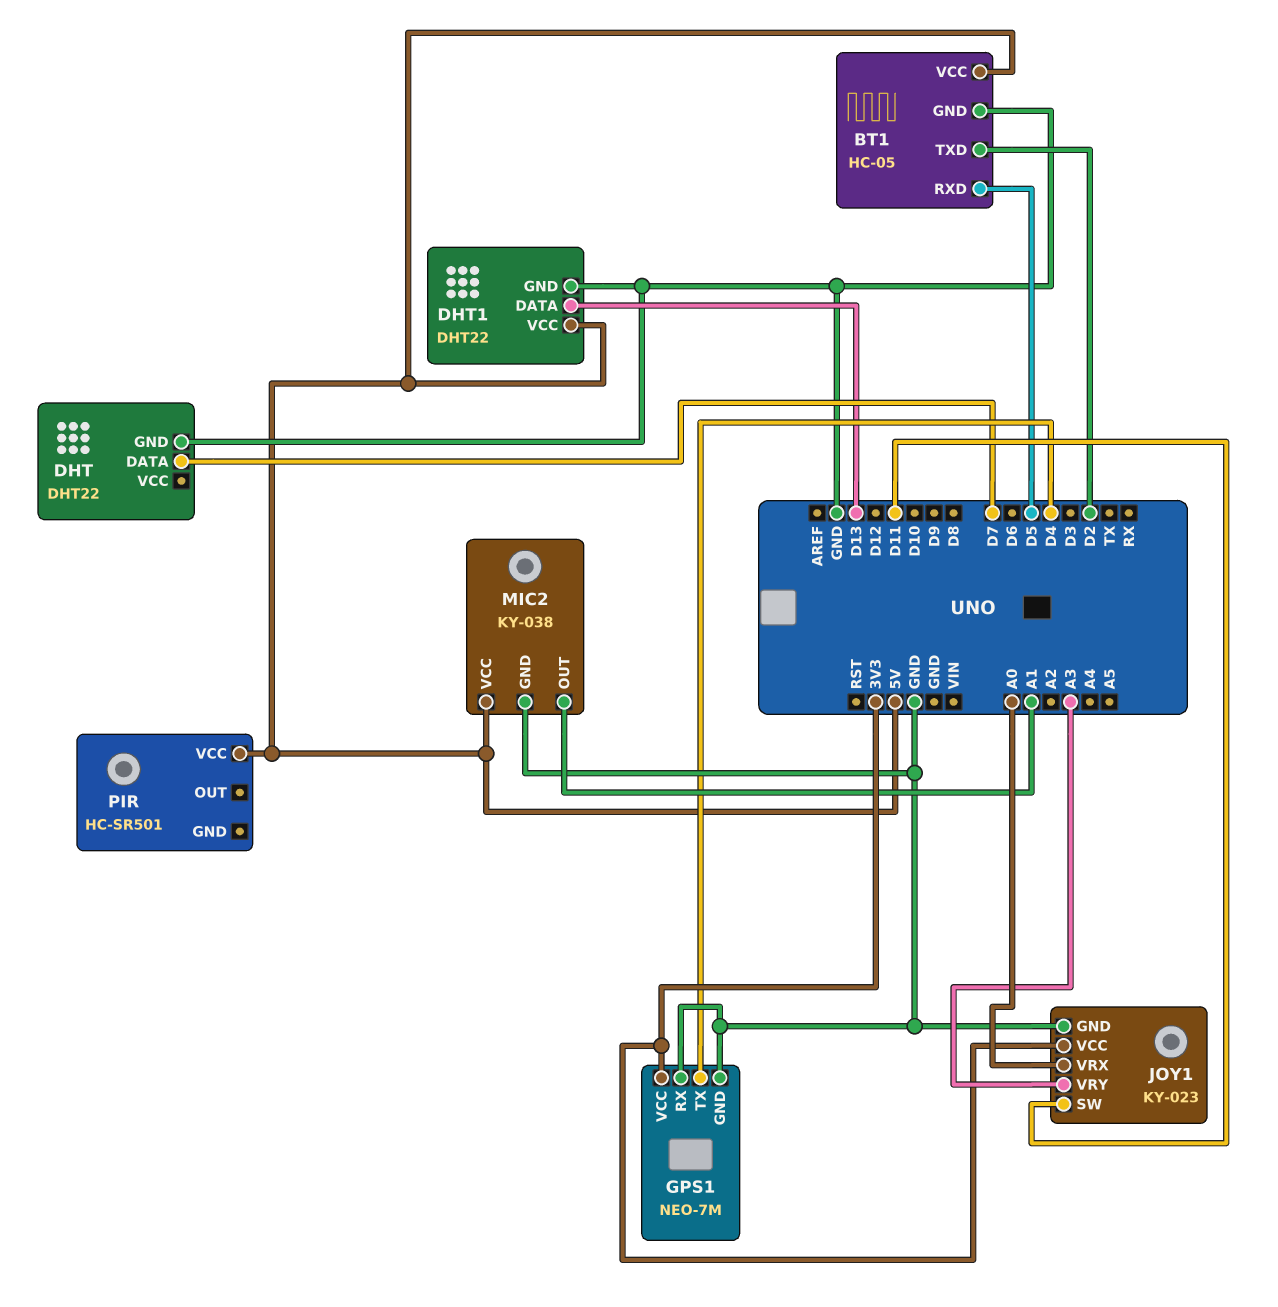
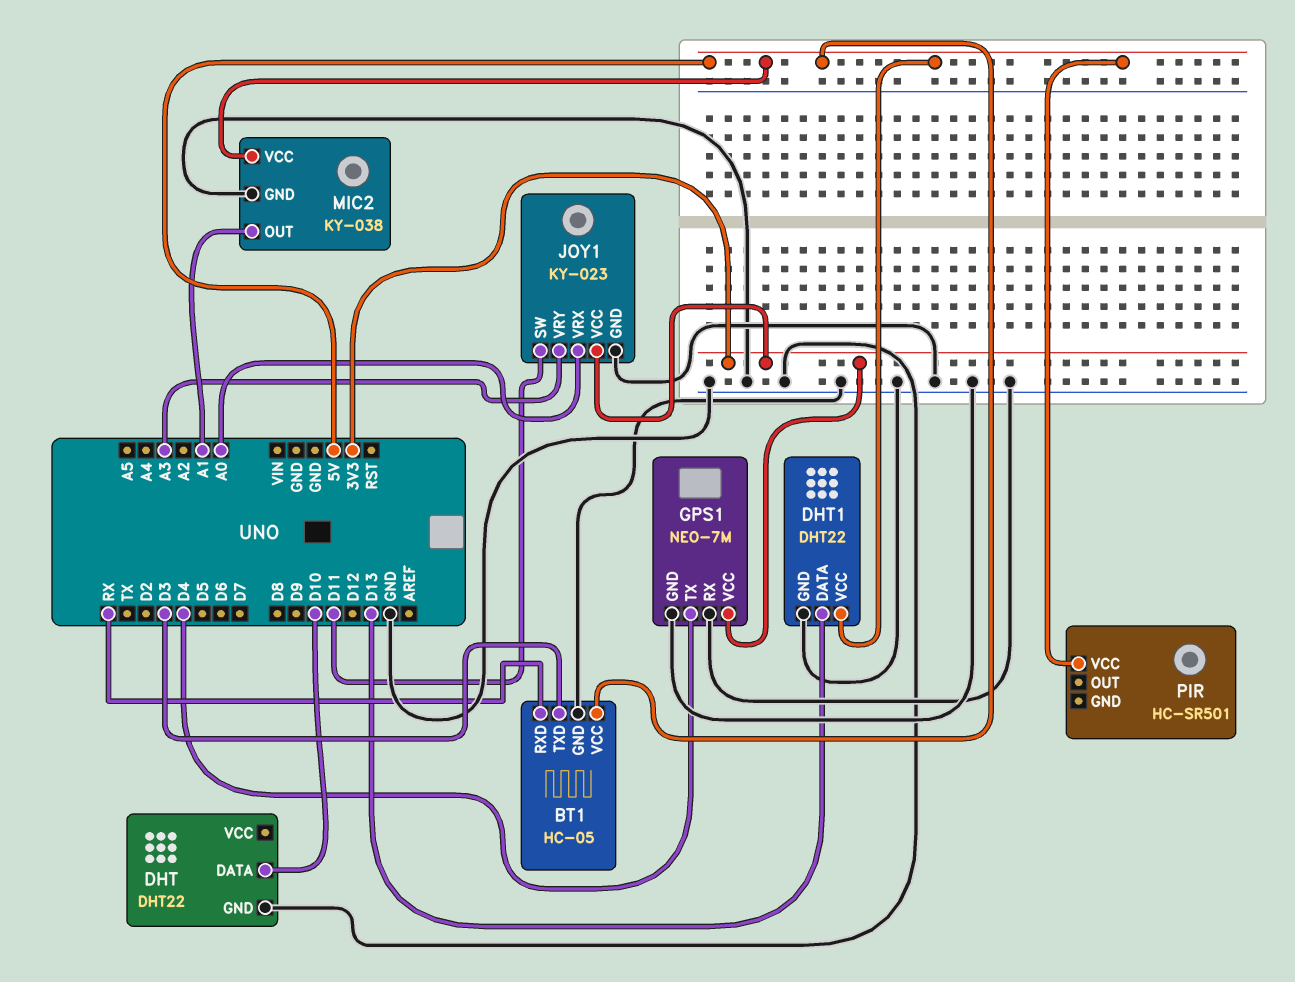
BT1 pin RXD: D5 -> RX
BT1 pin TXD: D2 -> D3
DHT pin DATA: D7 -> D10

